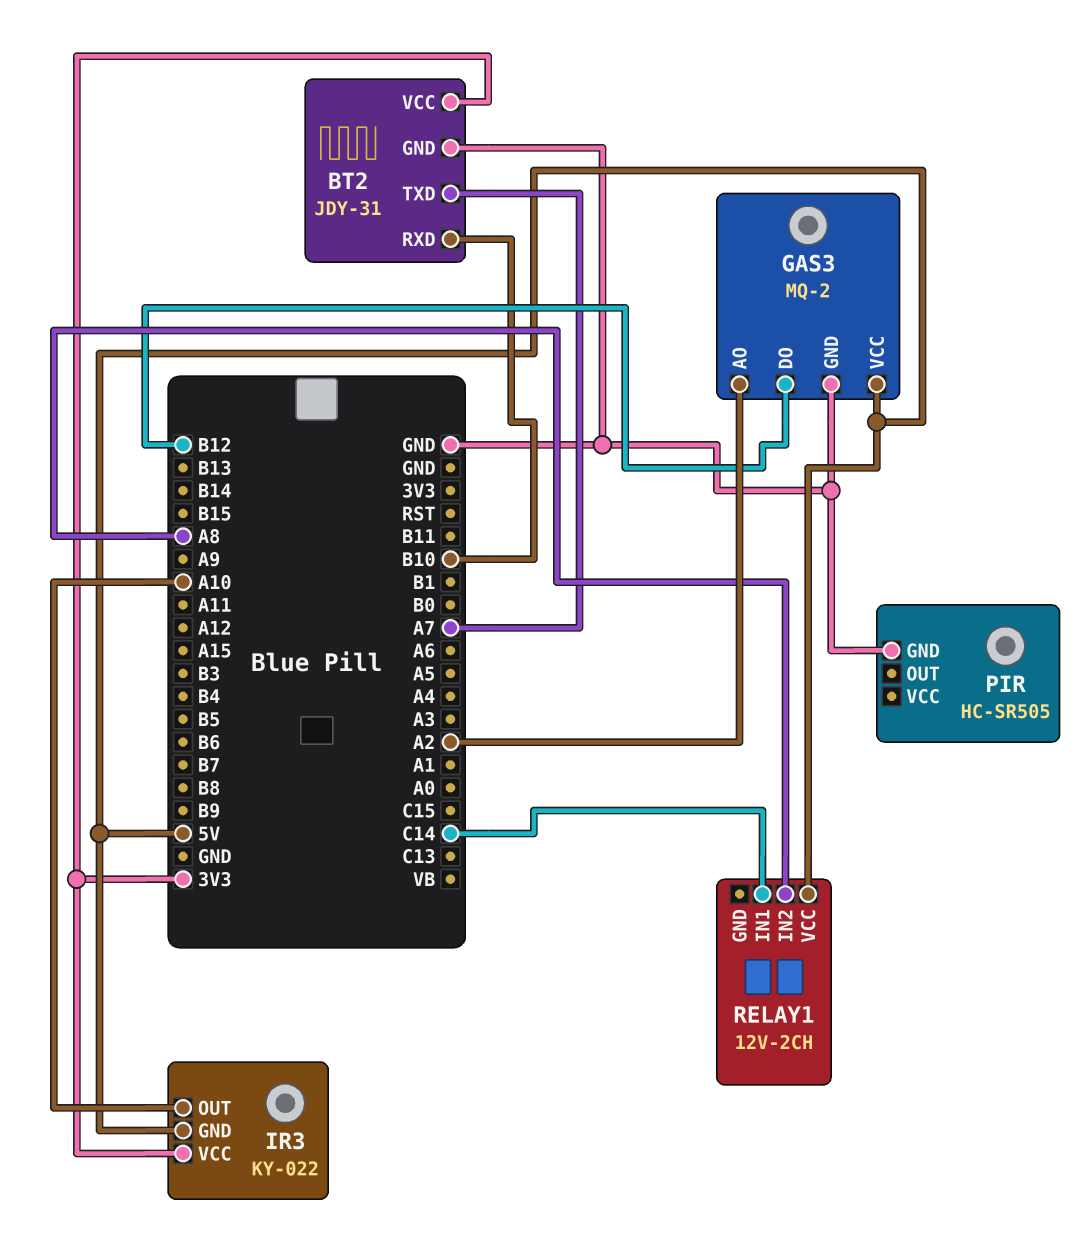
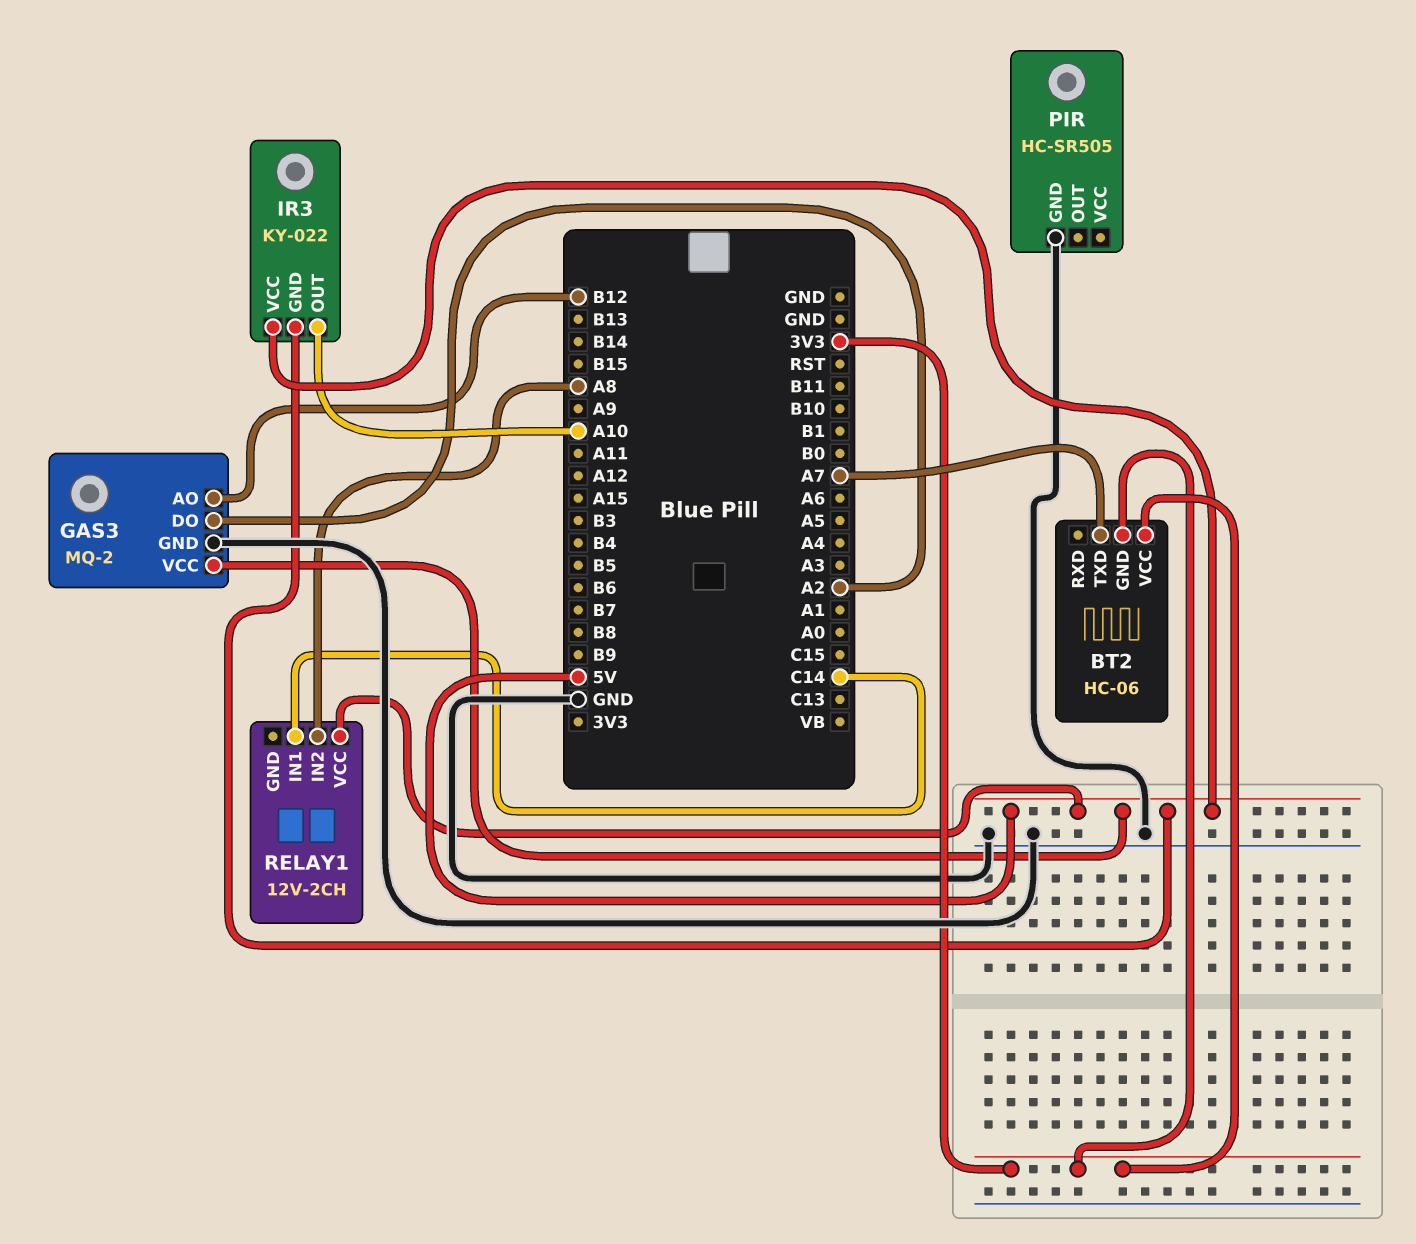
BT2: JDY-31 -> HC-06
BT2 pin GND: GND -> 3V3
BT2 pin RXD: B10 -> none
GAS3 pin AO: A2 -> B12
GAS3 pin DO: B12 -> A2
IR3 pin VCC: 3V3 -> 5V

